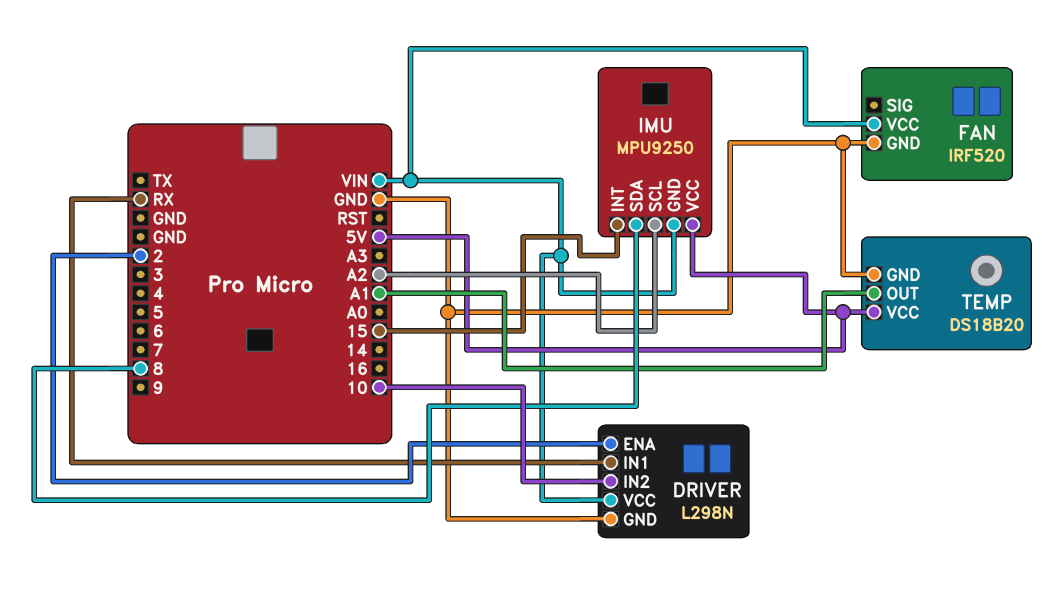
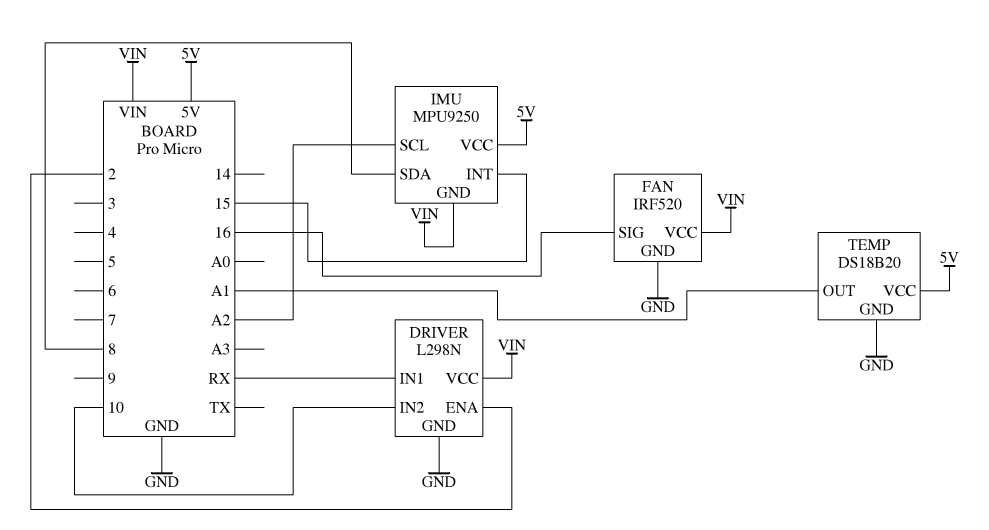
FAN pin SIG: none -> 16

